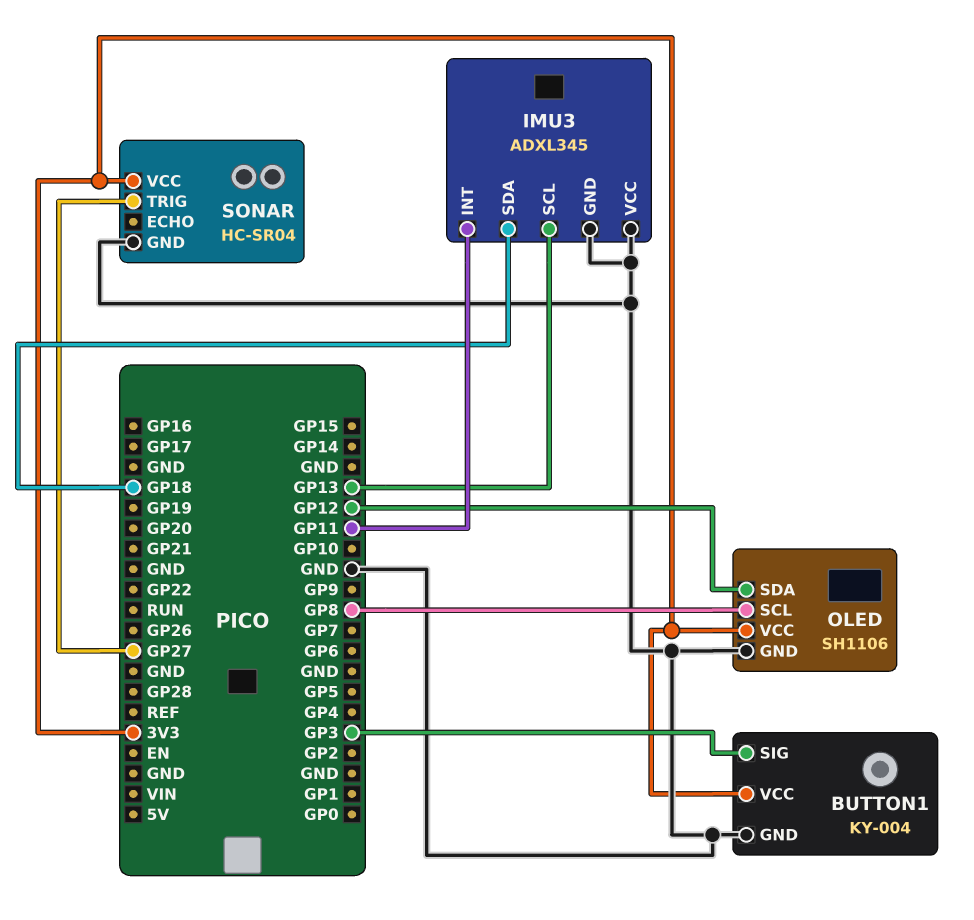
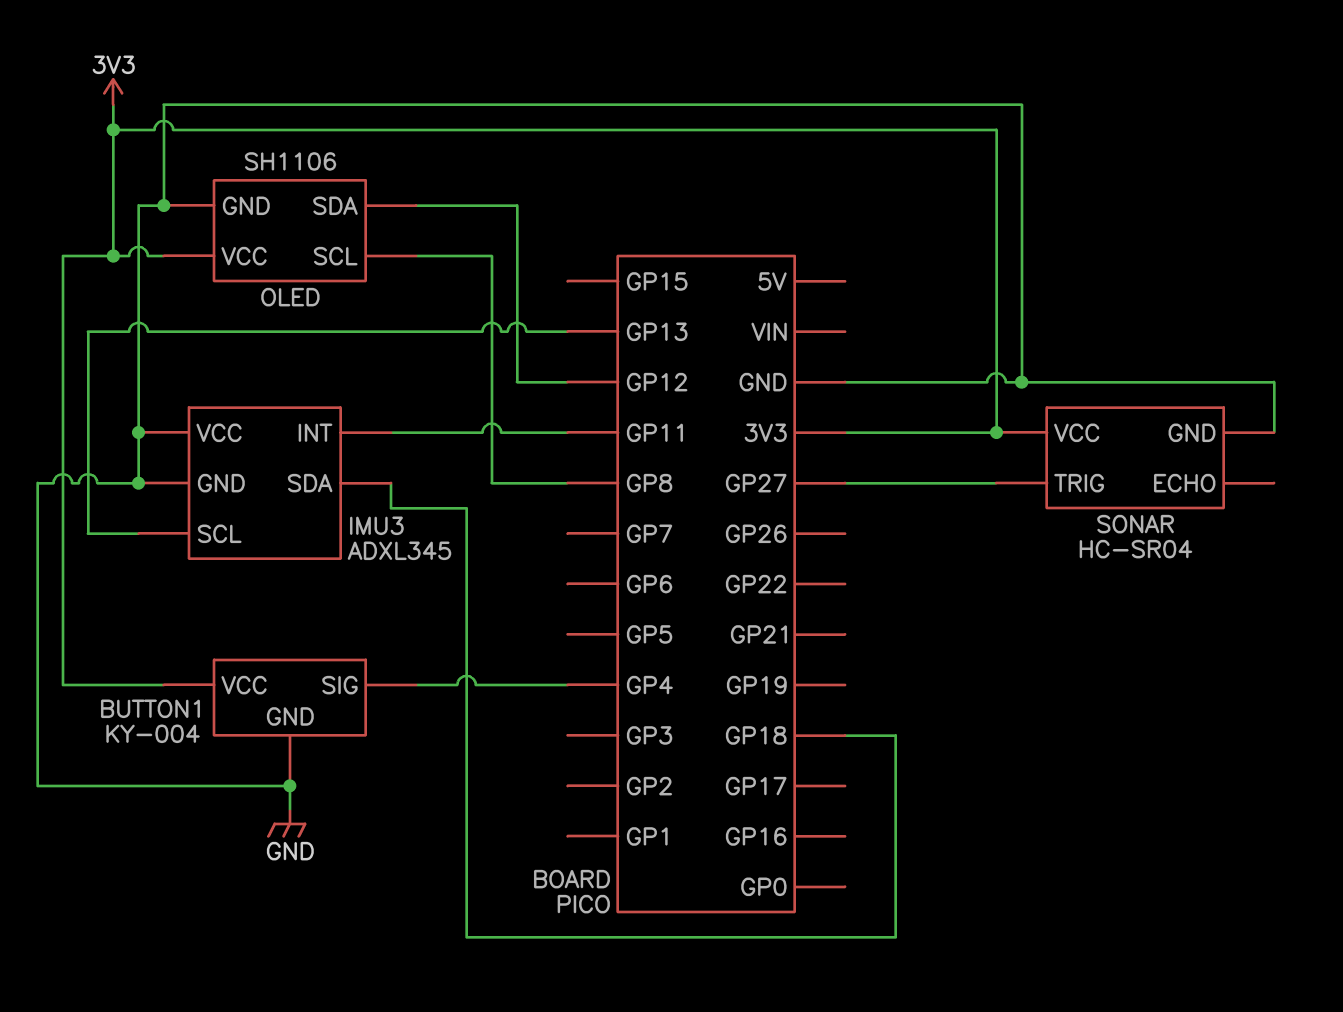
BUTTON1 pin SIG: GP3 -> GP4

